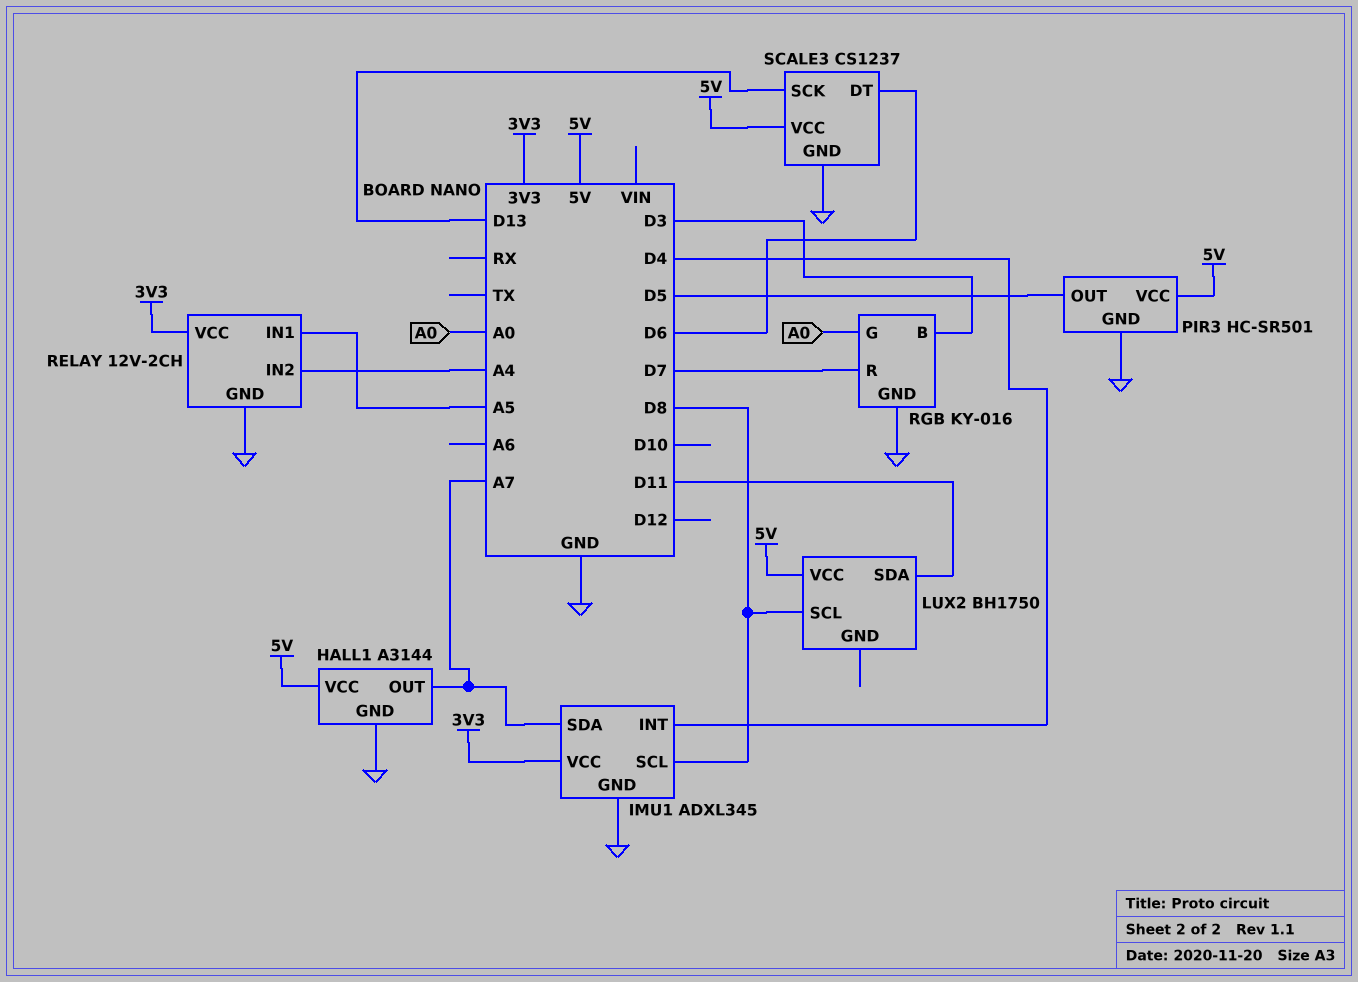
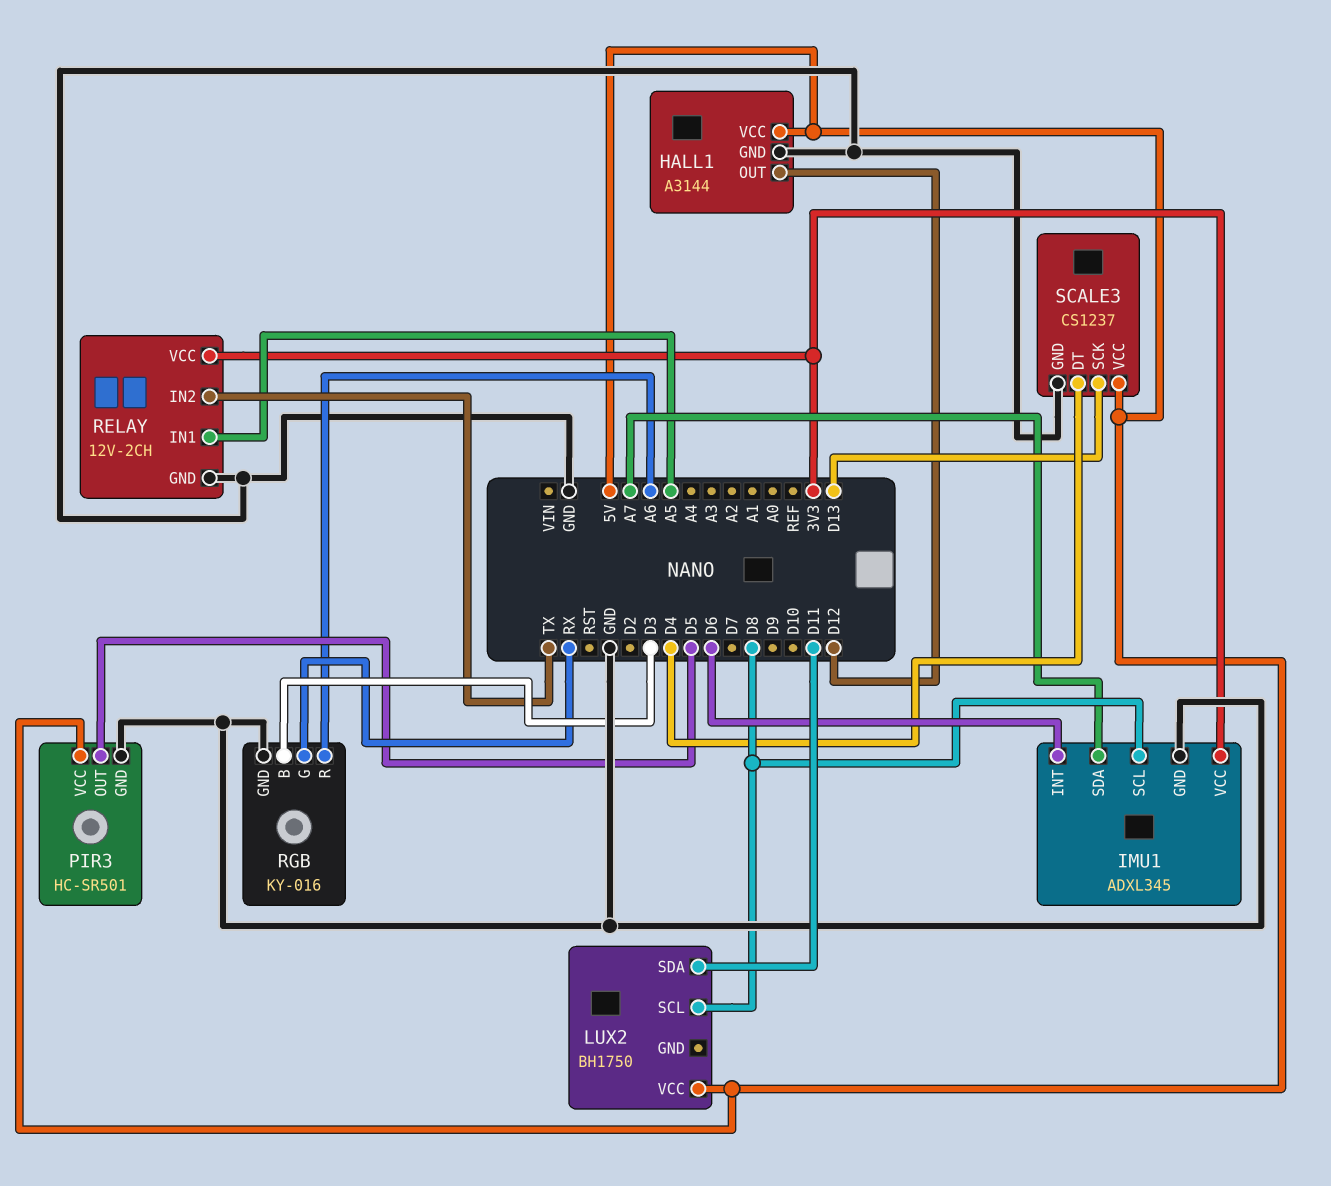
HALL1 pin OUT: A7 -> D12
IMU1 pin INT: D4 -> D6
RELAY pin IN2: A4 -> TX
RGB pin G: A0 -> RX
RGB pin R: D7 -> A6
SCALE3 pin DT: D6 -> D4

